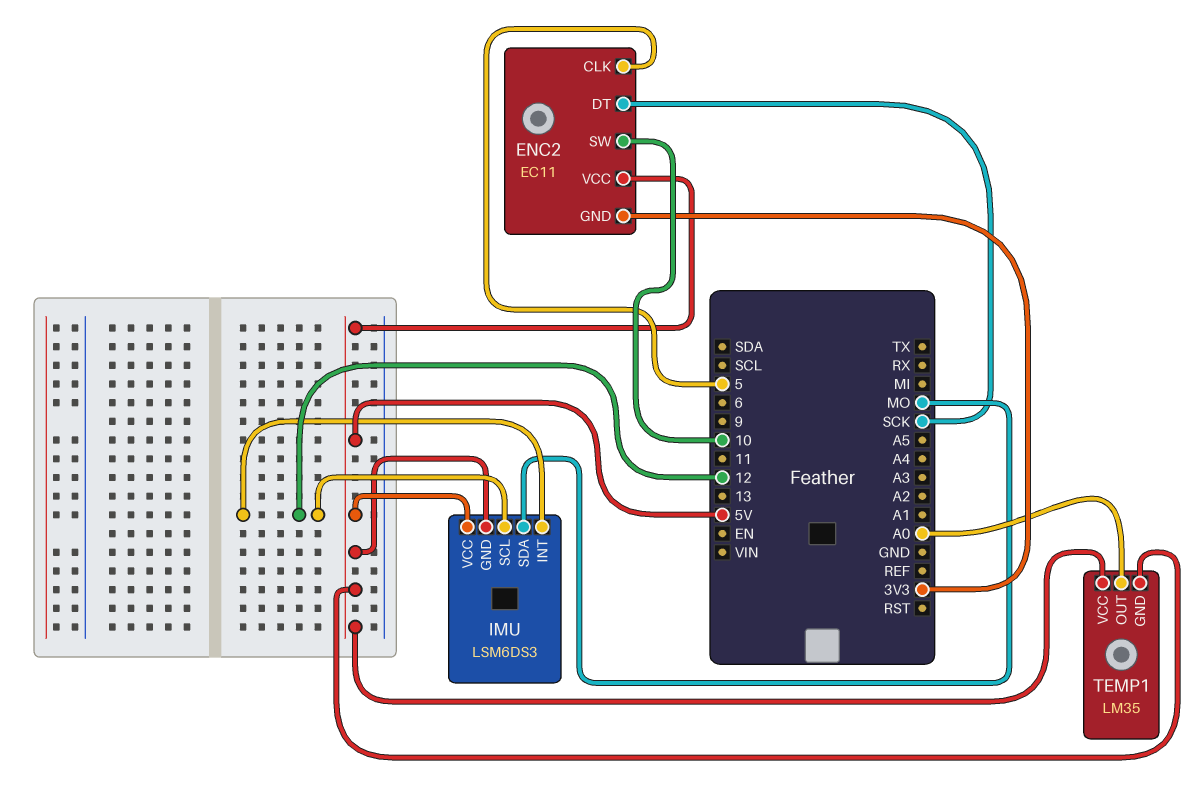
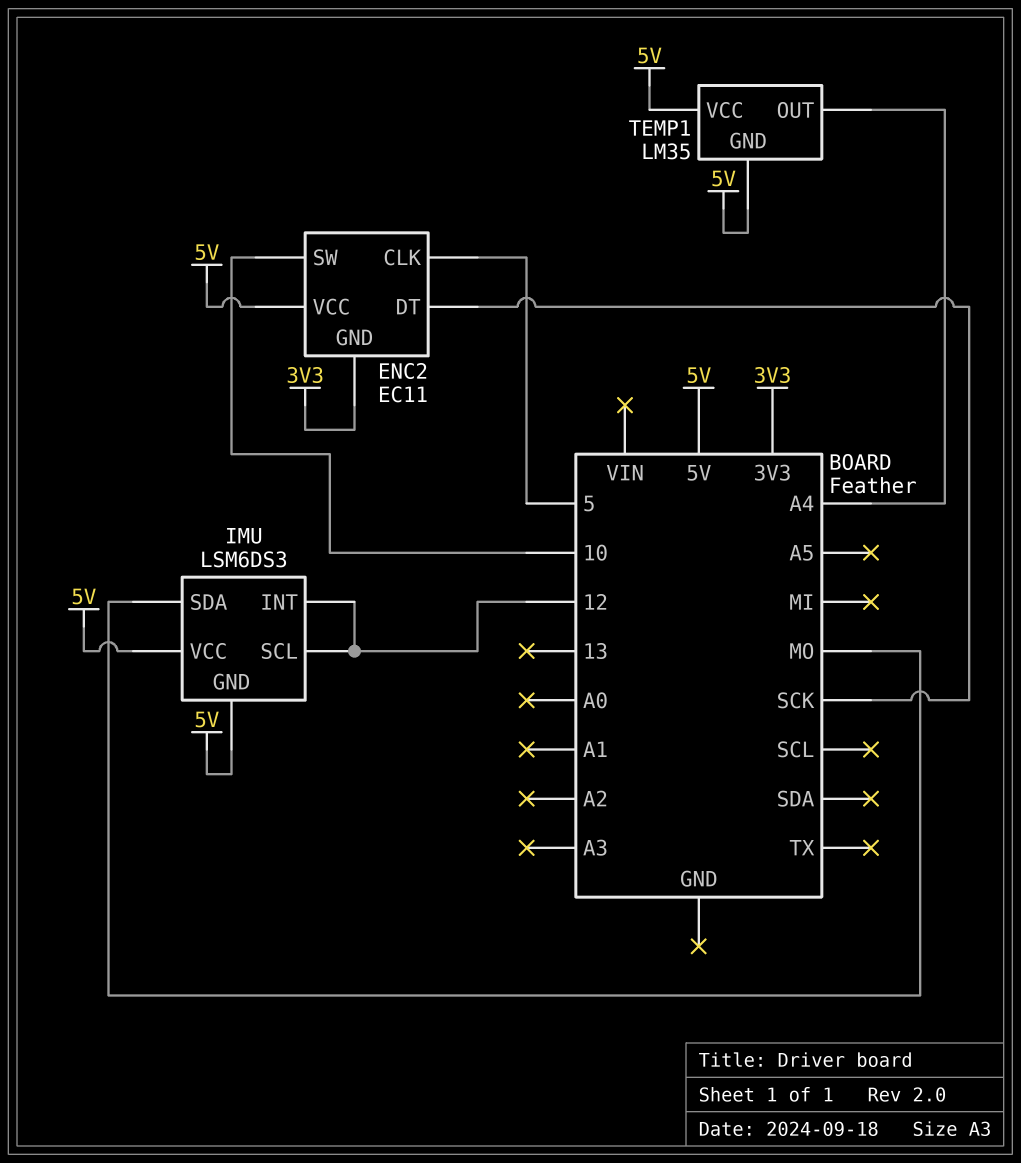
TEMP1 pin OUT: A0 -> A4

